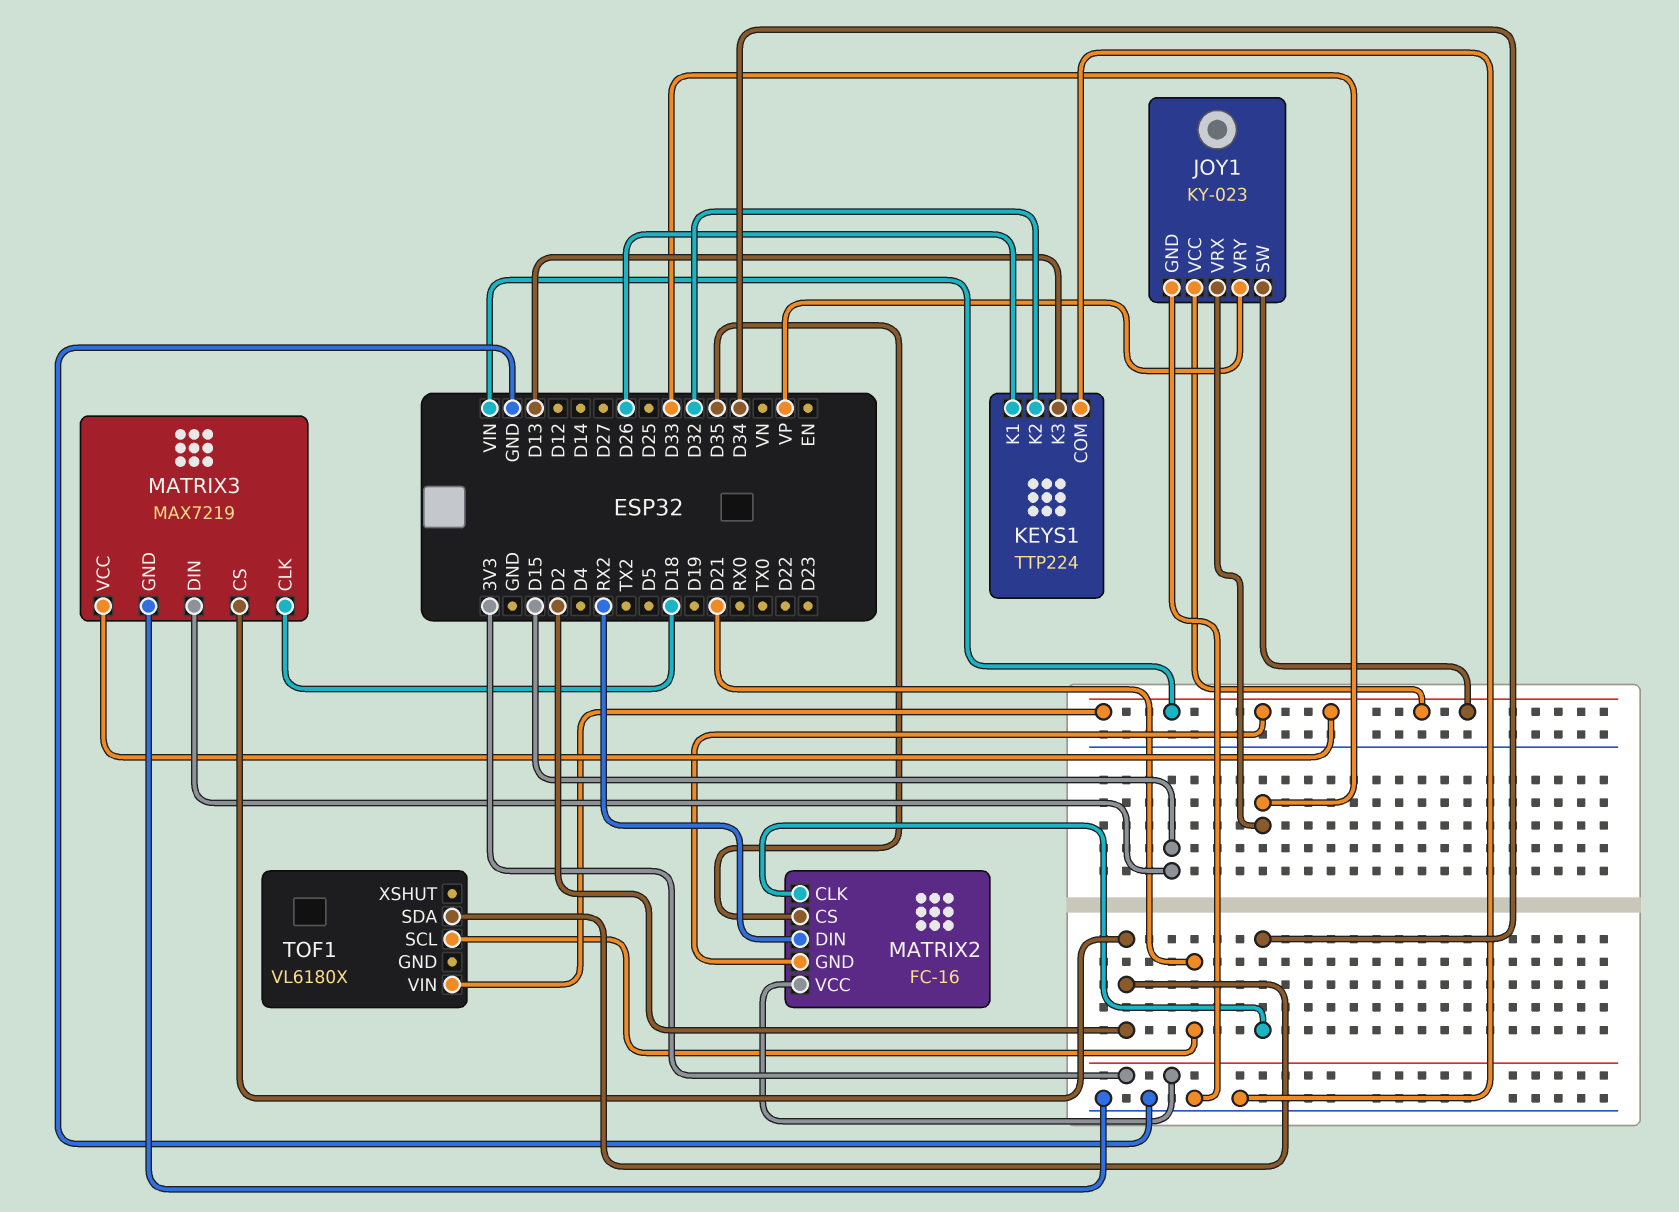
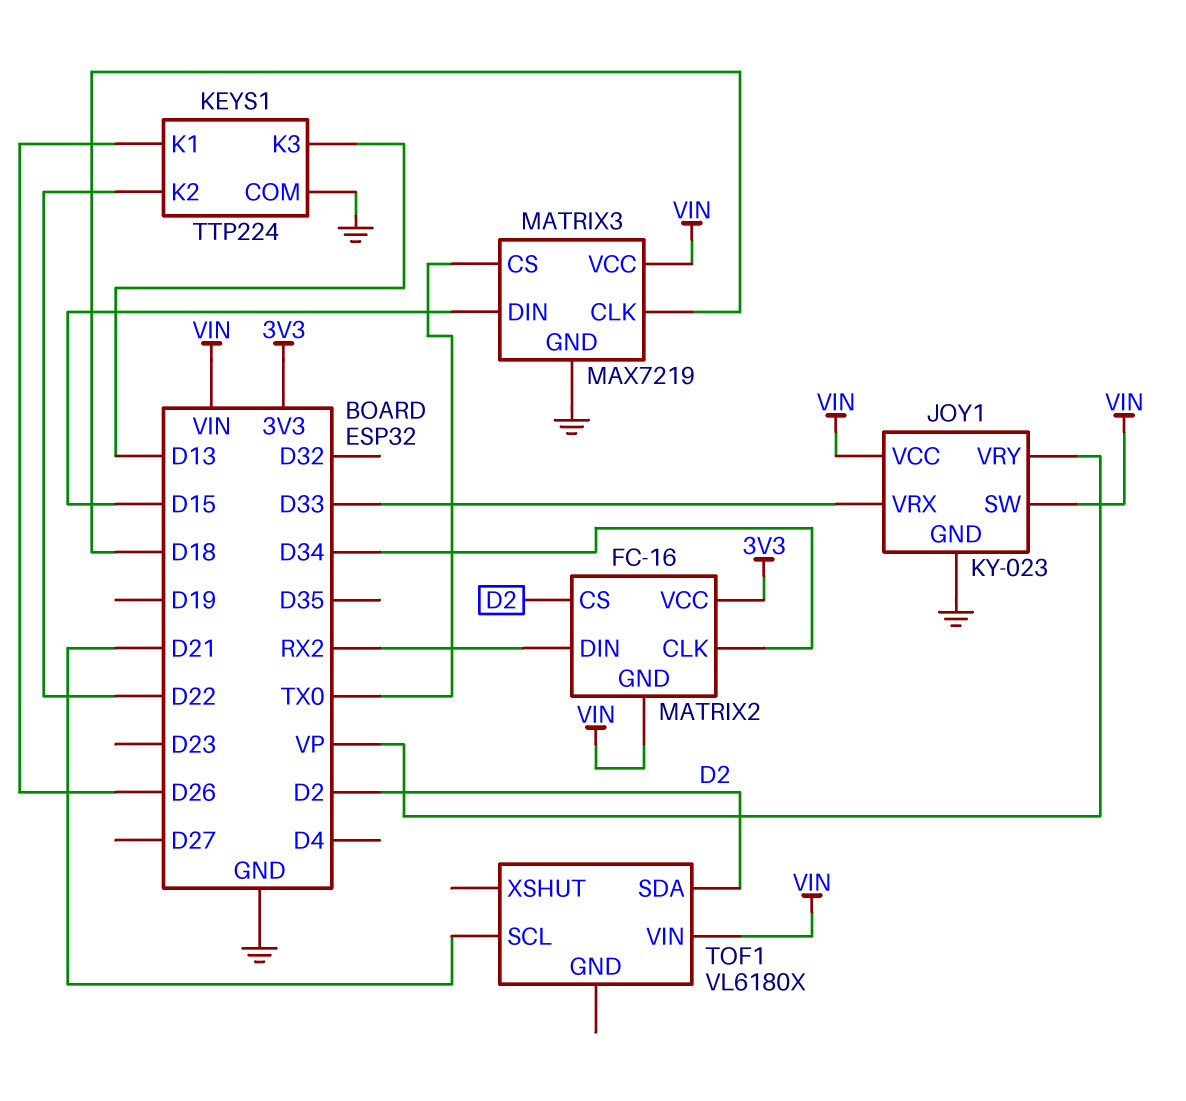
KEYS1 pin K2: D32 -> D22
MATRIX2 pin CS: D35 -> D2
MATRIX3 pin CS: D2 -> TX0

